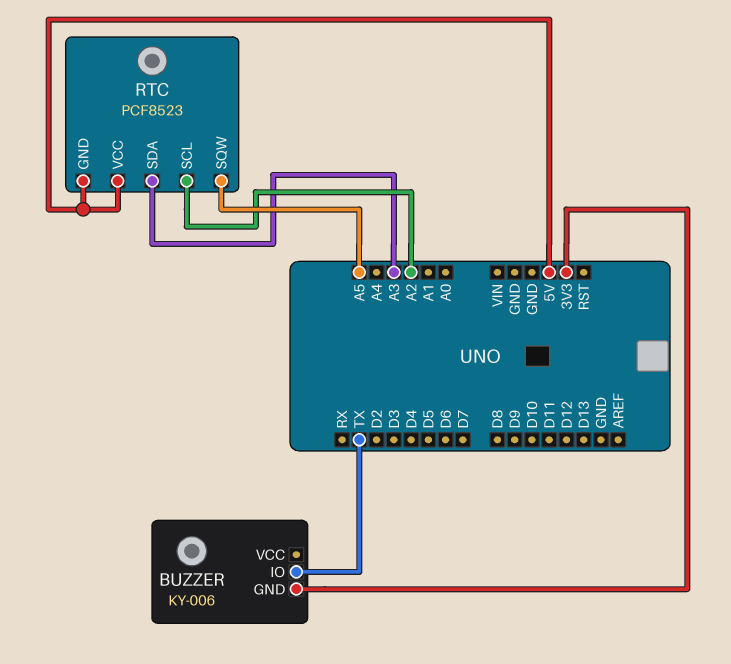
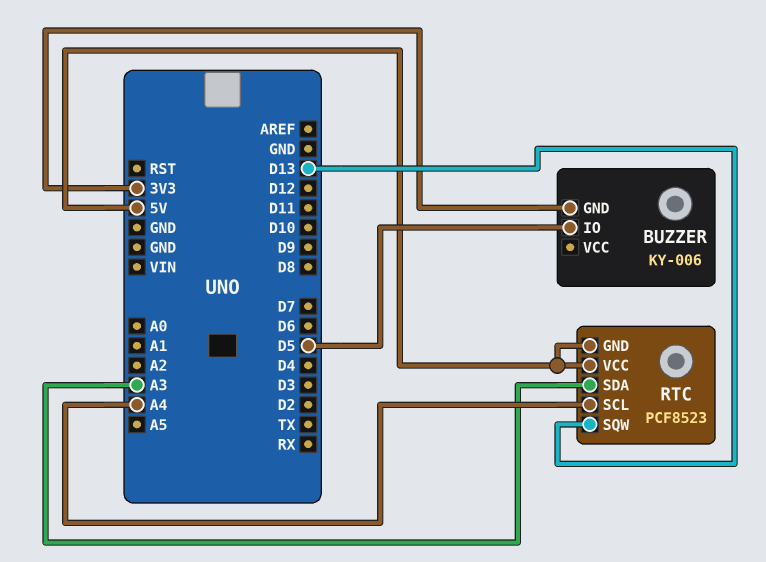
BUZZER pin IO: TX -> D5
RTC pin SCL: A2 -> A4
RTC pin SQW: A5 -> D13

